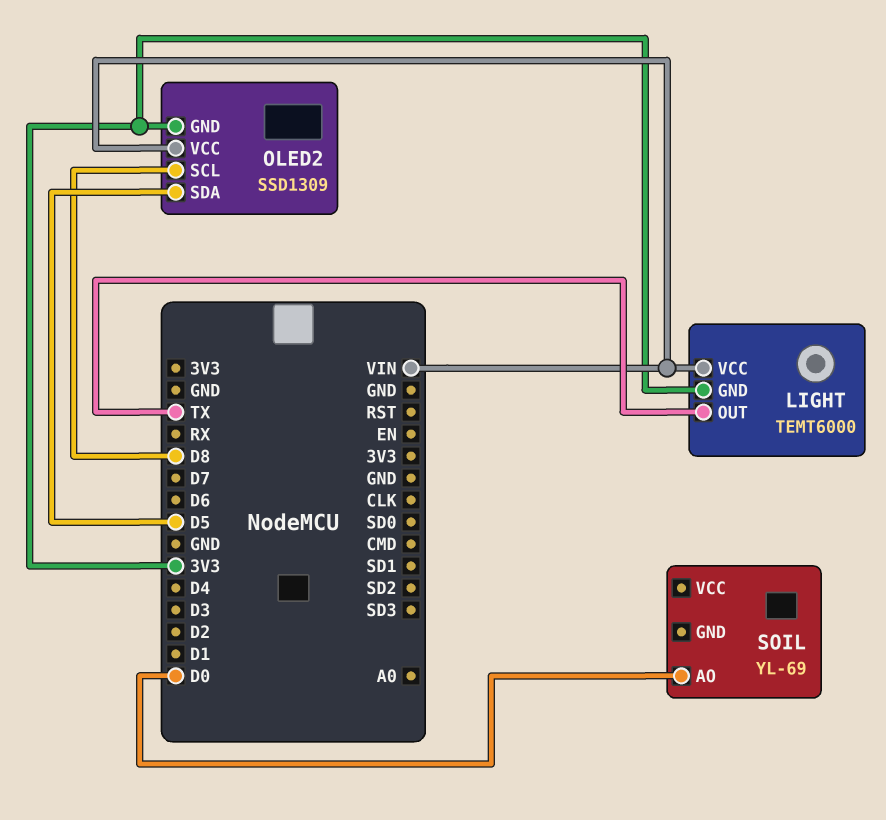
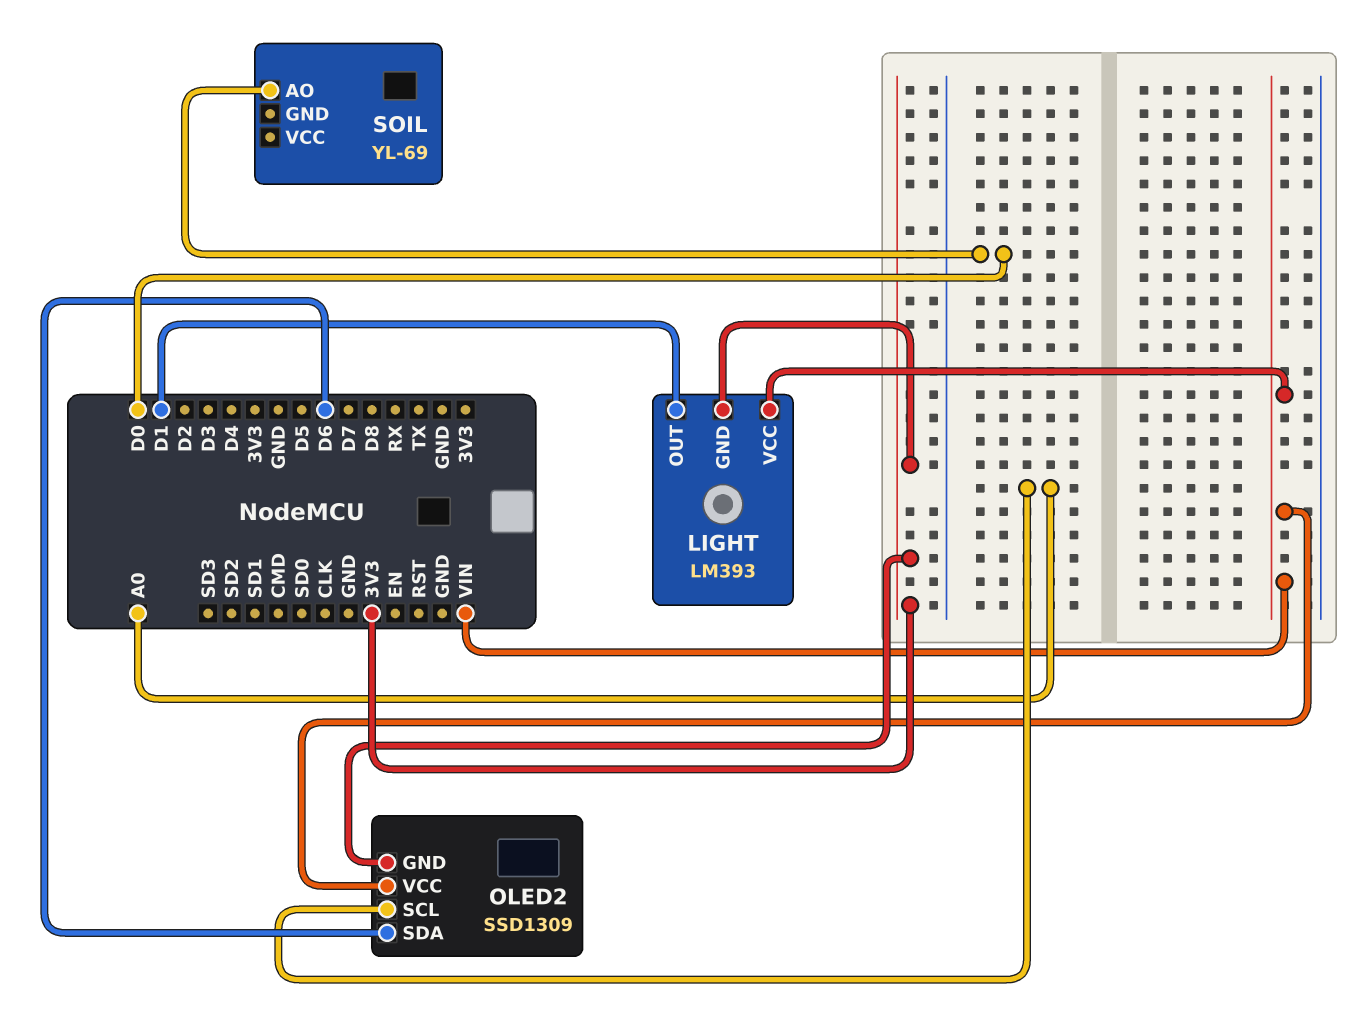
LIGHT: TEMT6000 -> LM393
LIGHT pin OUT: TX -> D1
OLED2 pin SCL: D8 -> A0
OLED2 pin SDA: D5 -> D6

